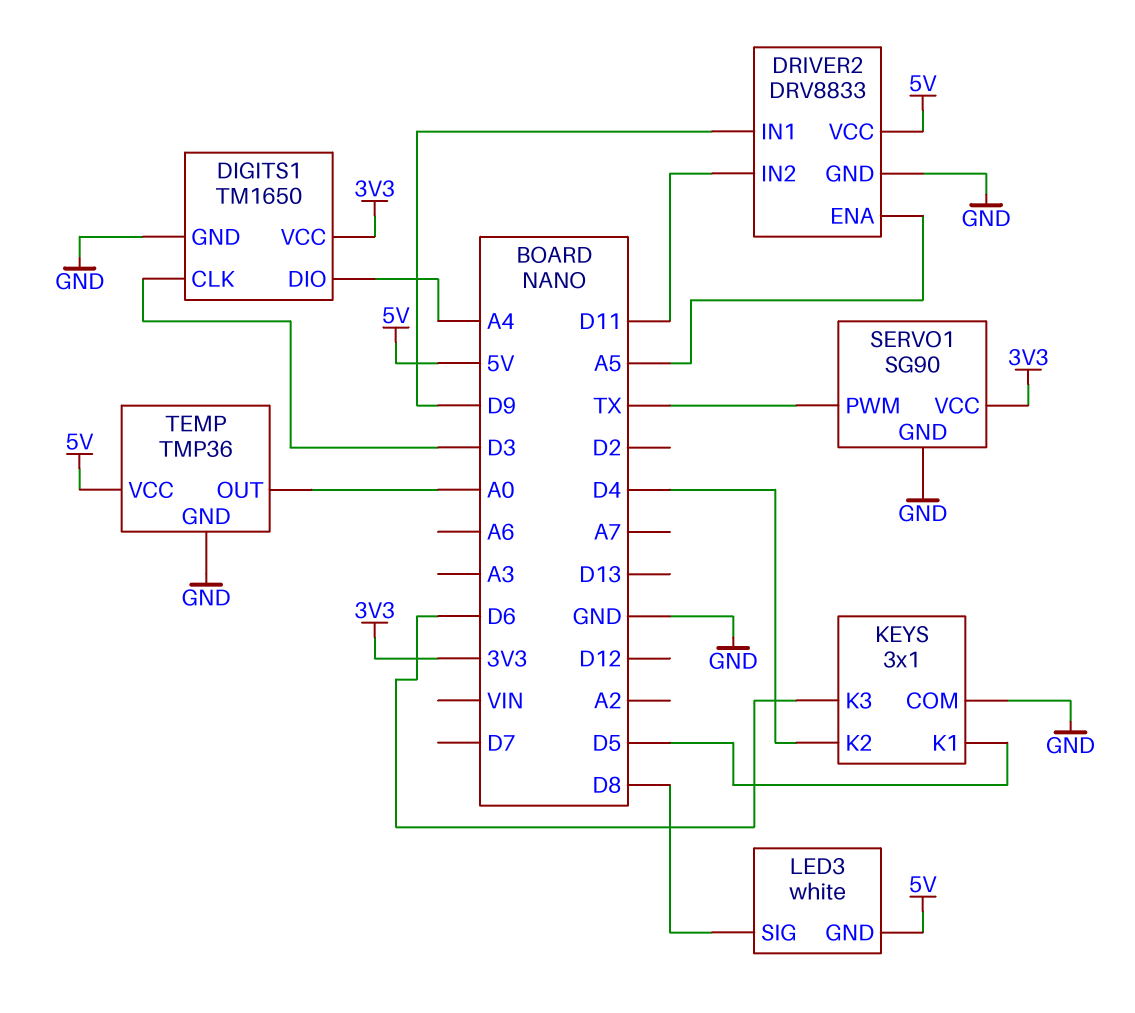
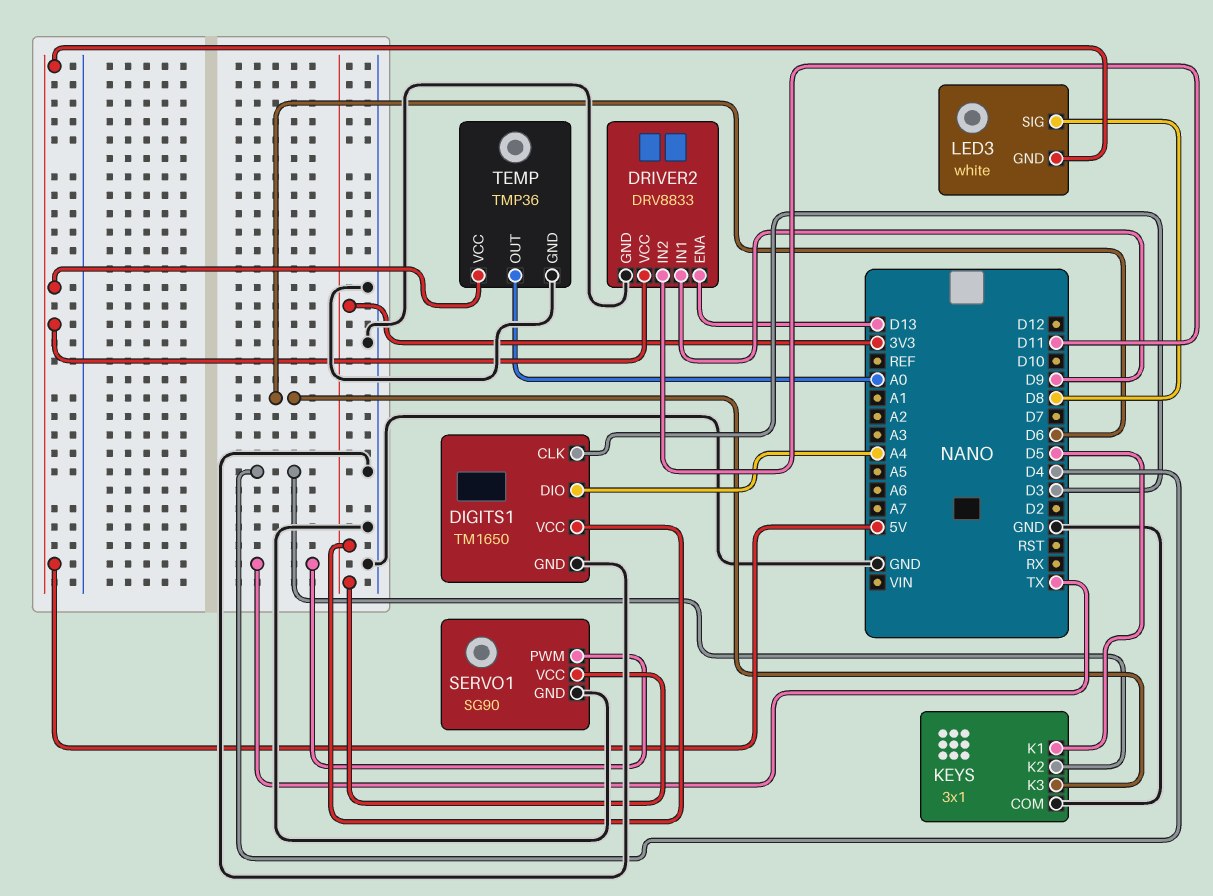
DRIVER2 pin ENA: A5 -> D13

